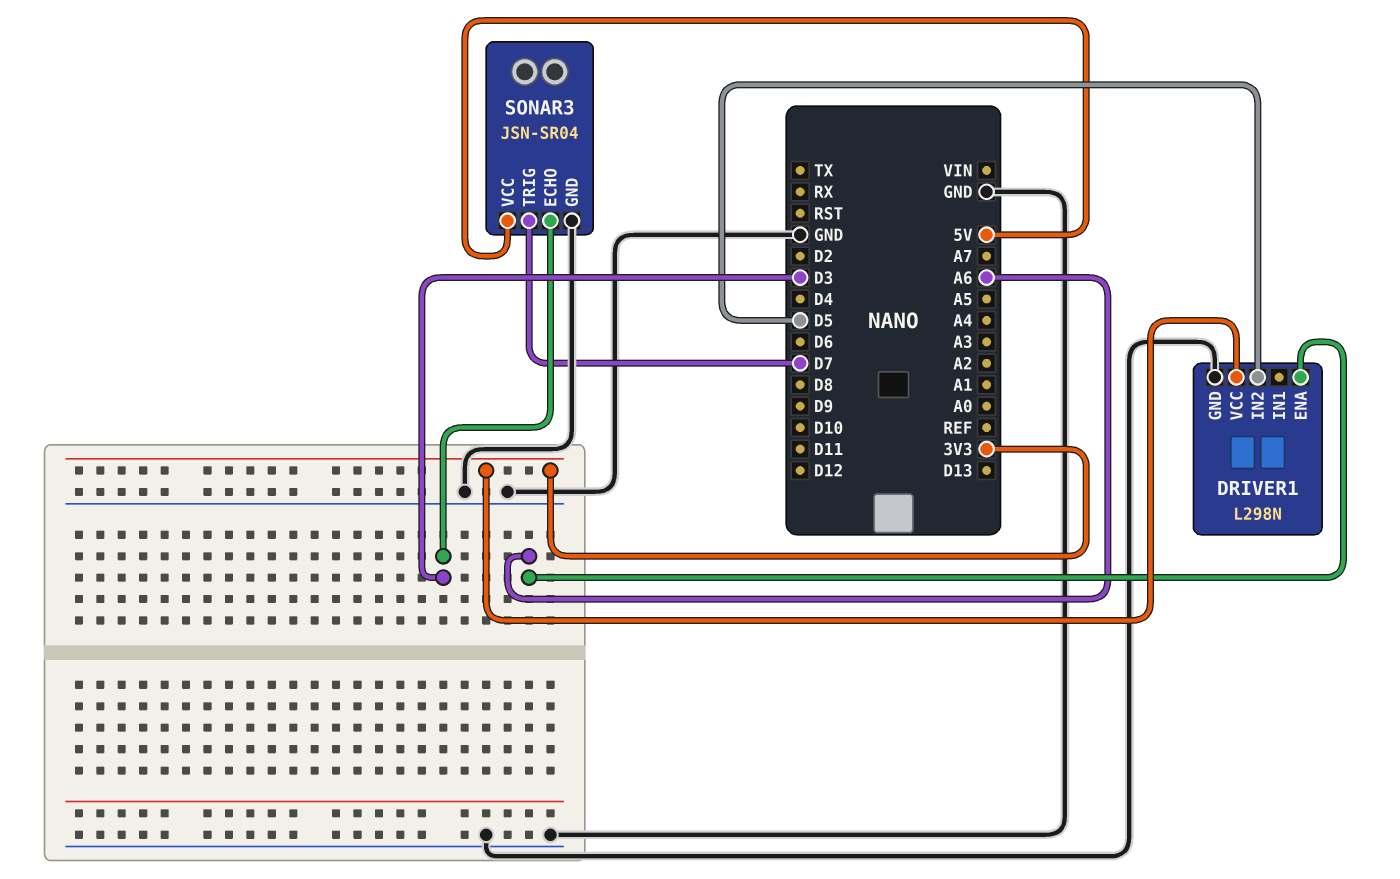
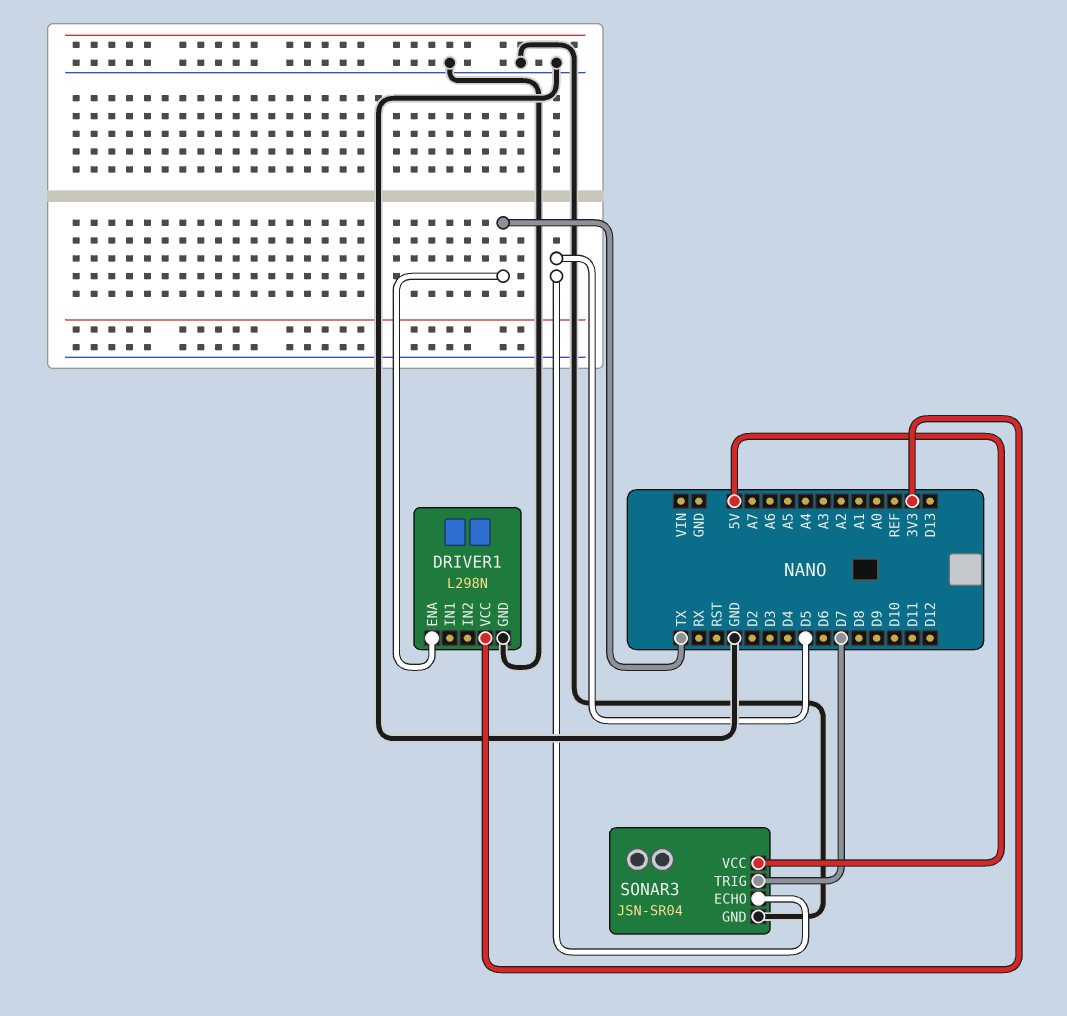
DRIVER1 pin ENA: A6 -> TX
DRIVER1 pin IN2: D5 -> none
SONAR3 pin ECHO: D3 -> D5

